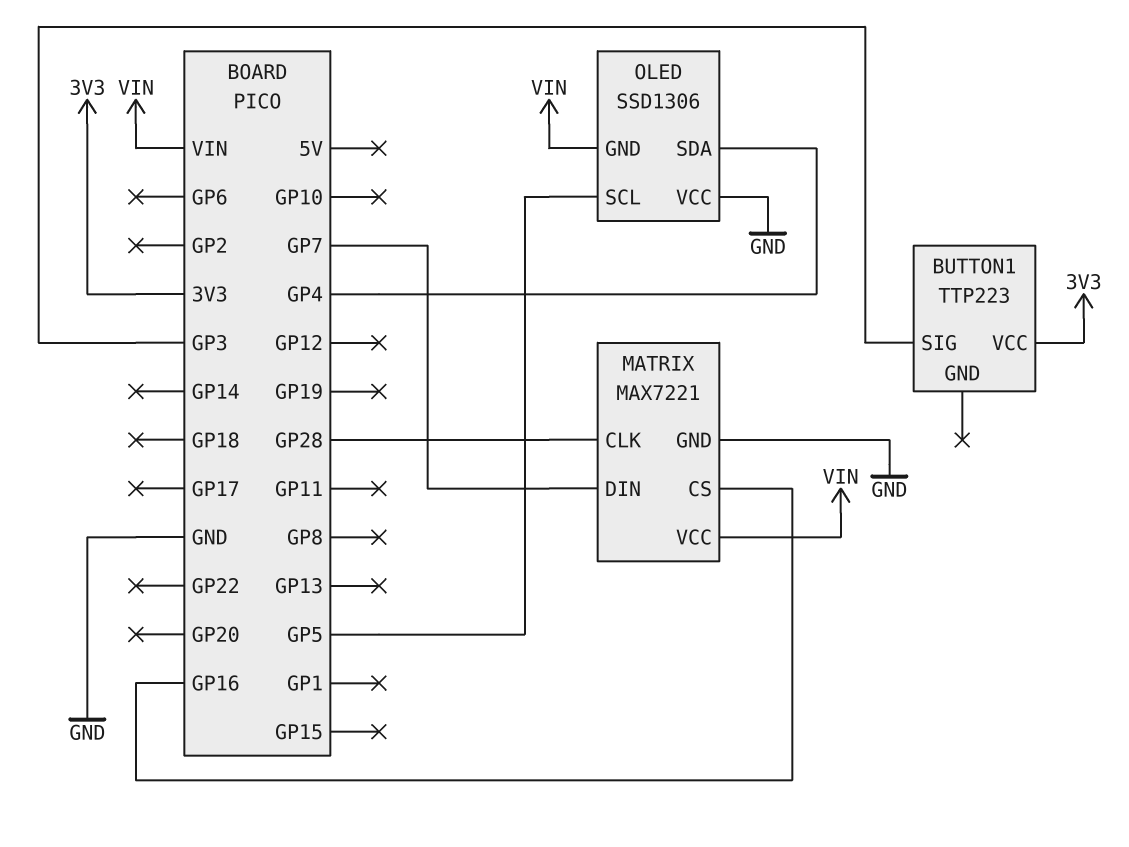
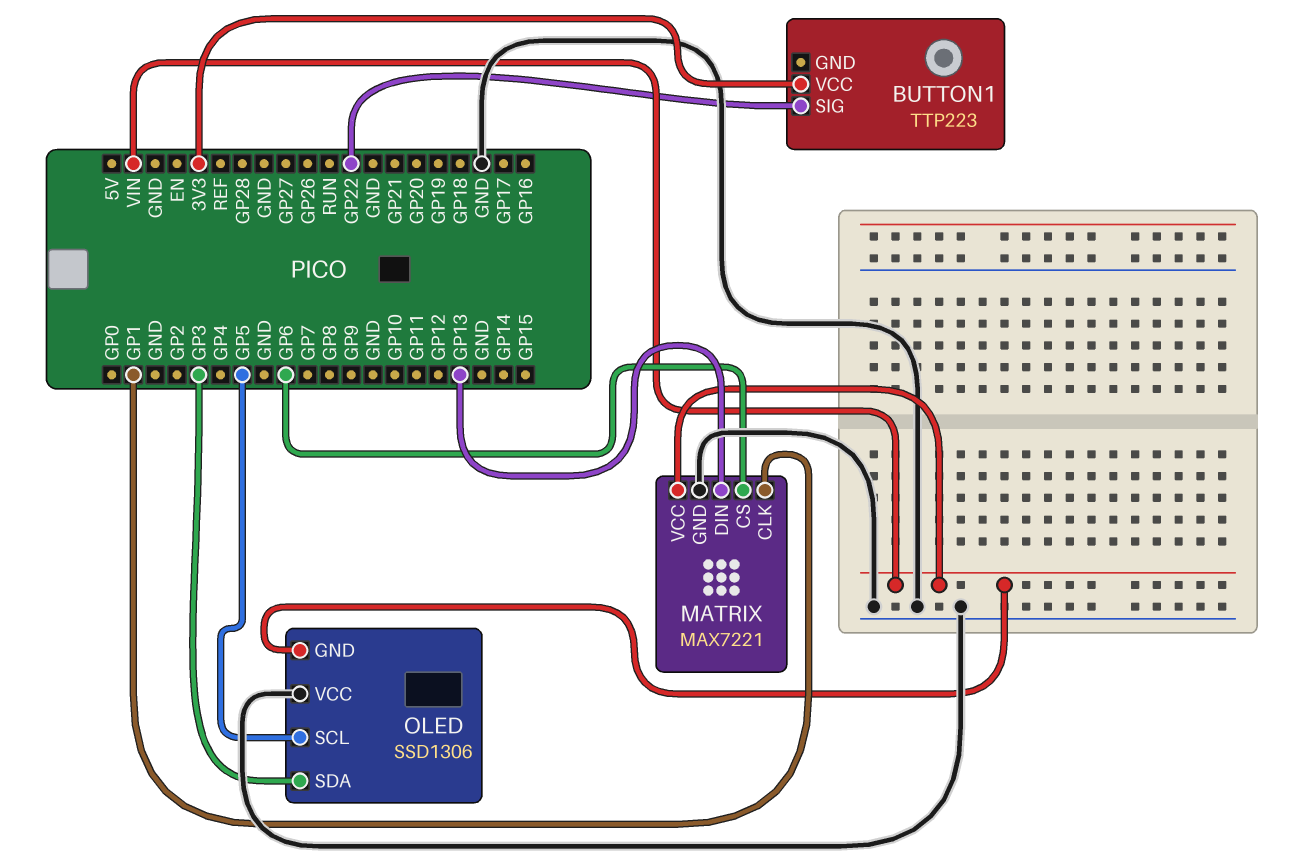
BUTTON1 pin SIG: GP3 -> GP22
MATRIX pin CLK: GP28 -> GP1
MATRIX pin CS: GP16 -> GP6
MATRIX pin DIN: GP7 -> GP13
OLED pin SDA: GP4 -> GP3

